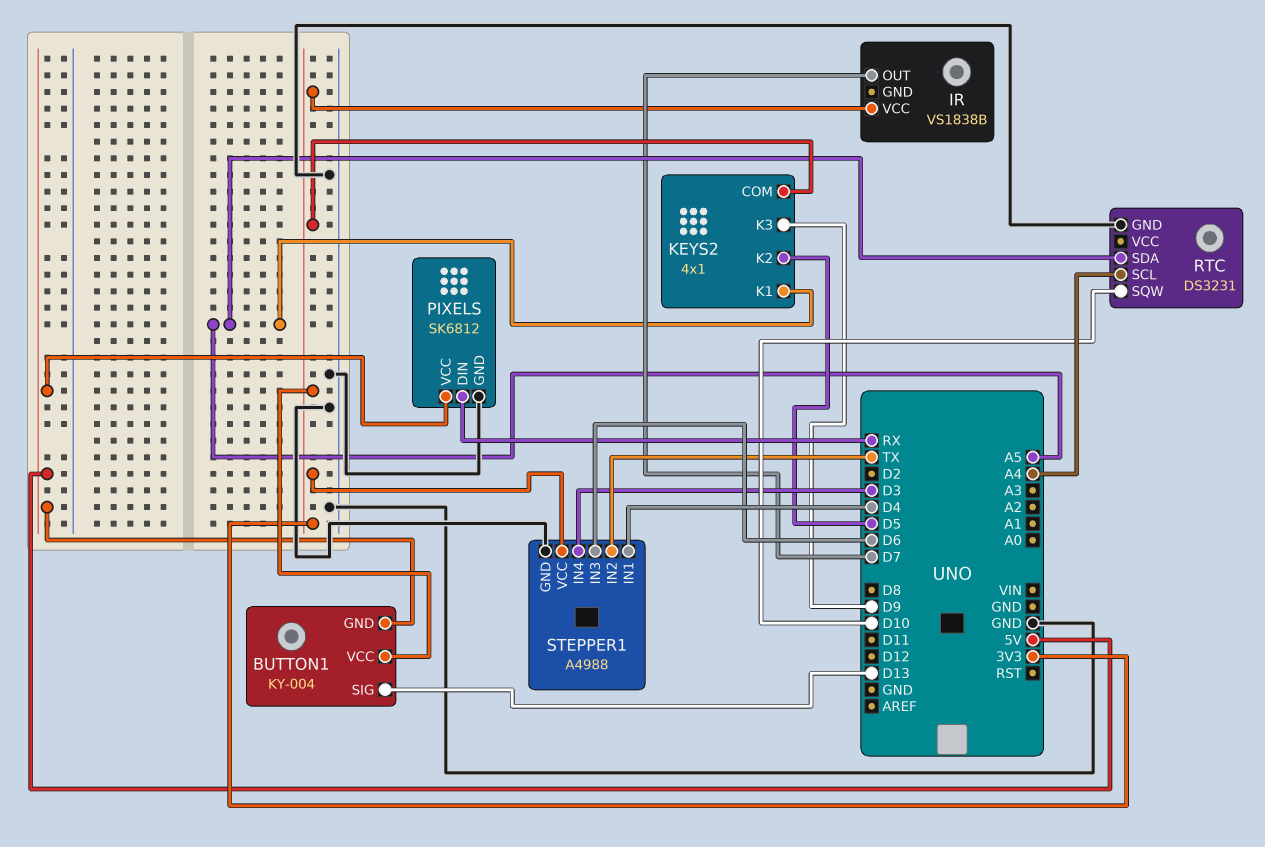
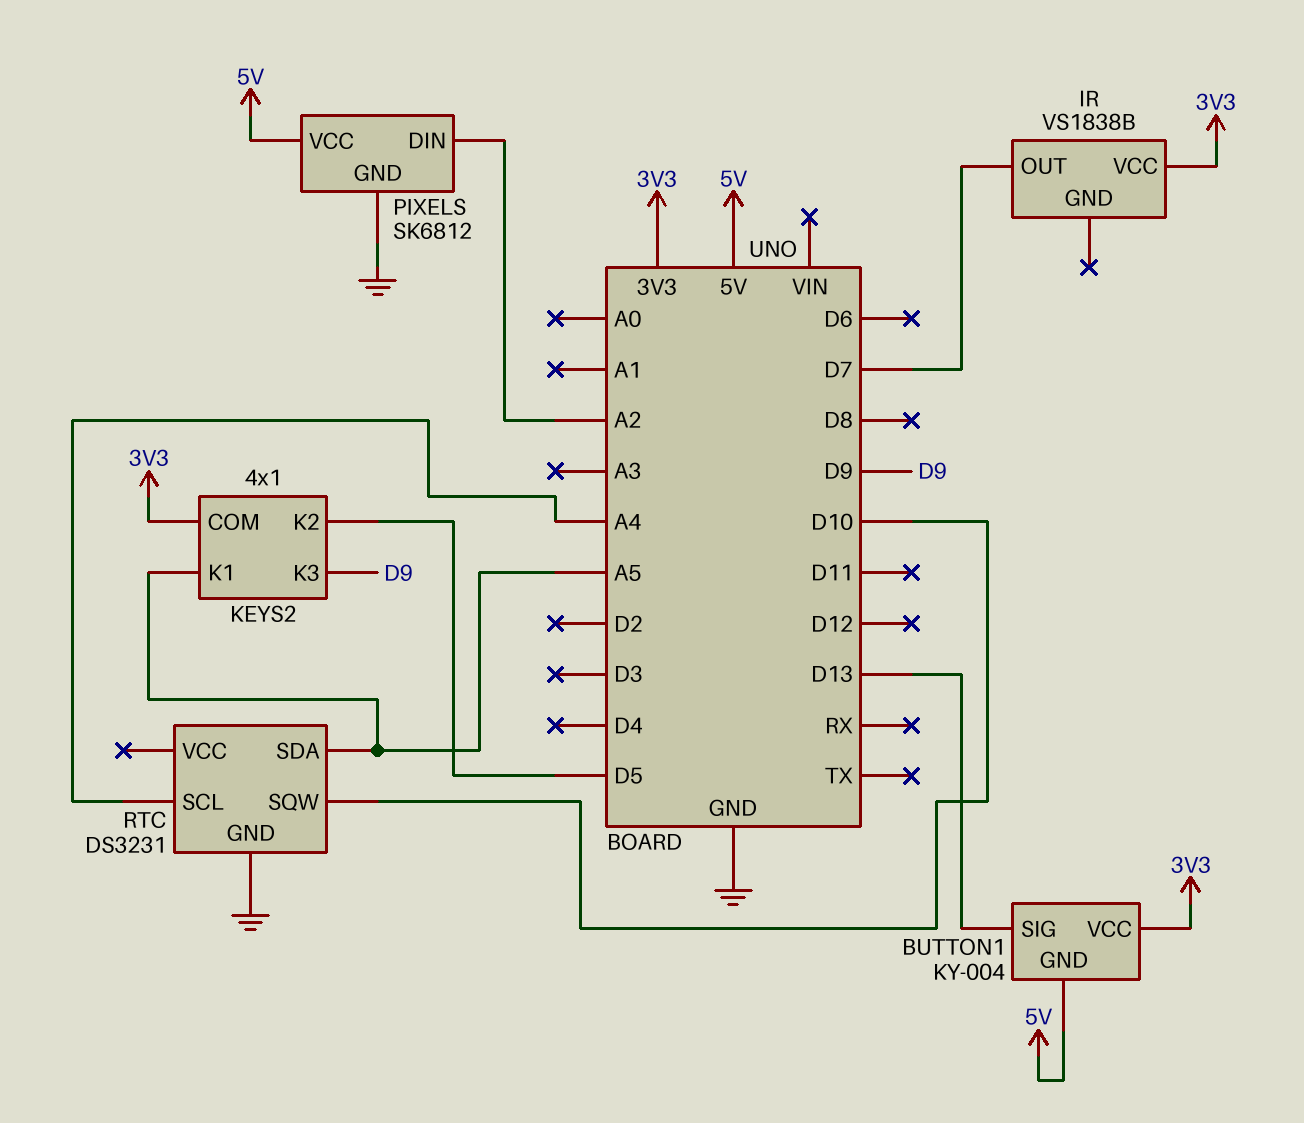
PIXELS pin DIN: RX -> A2
STEPPER1: A4988 -> none
STEPPER1 pin GND: GND -> none
STEPPER1 pin IN1: D4 -> none
STEPPER1 pin IN2: TX -> none
STEPPER1 pin IN3: D6 -> none
STEPPER1 pin IN4: D3 -> none
STEPPER1 pin VCC: 3V3 -> none

